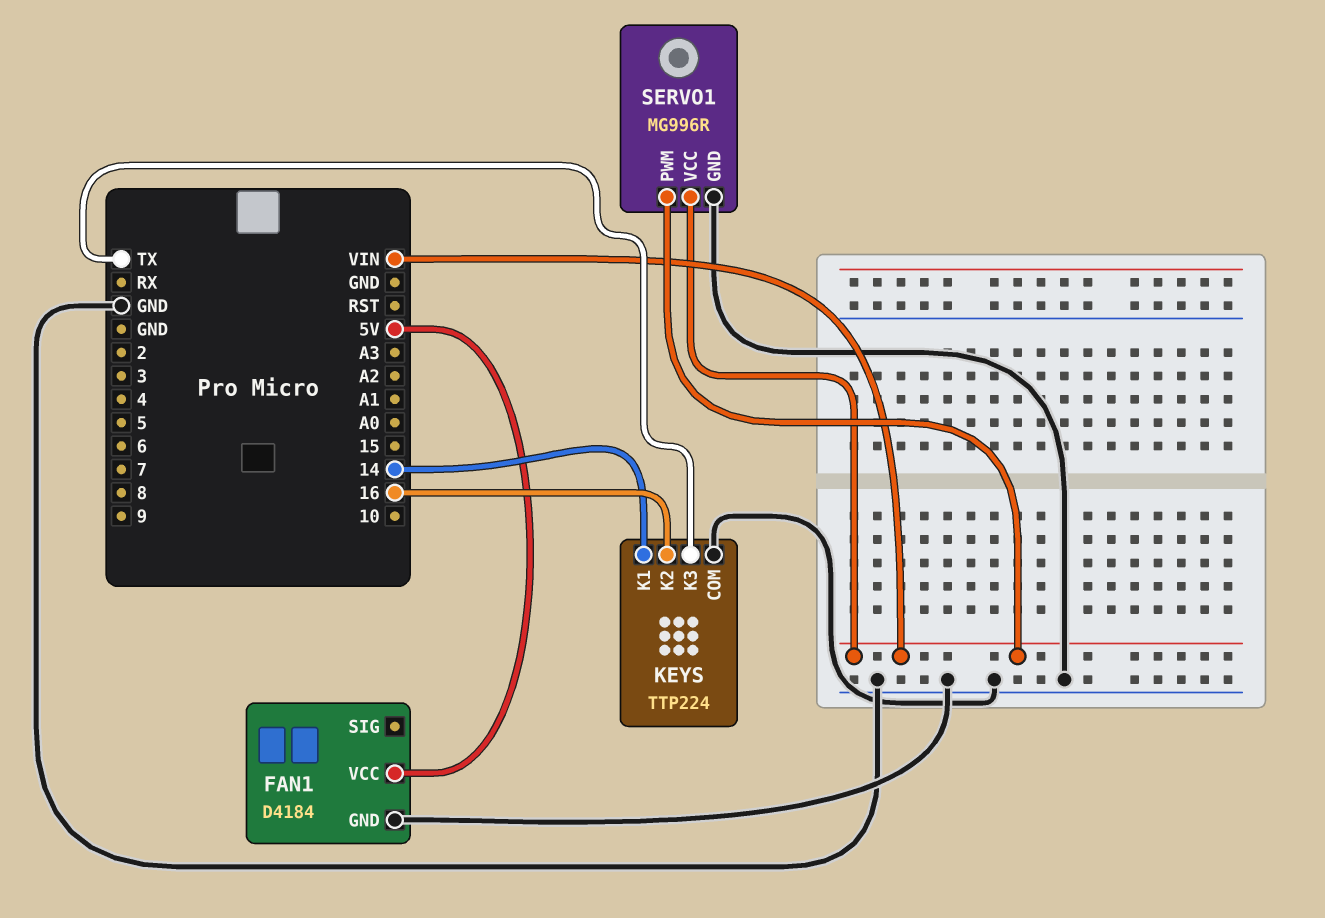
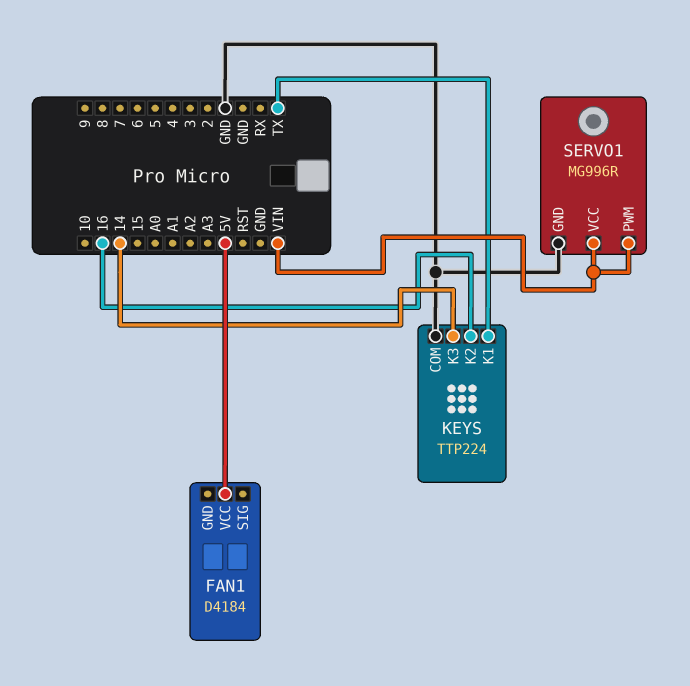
FAN1 pin GND: GND -> none
KEYS pin K1: 14 -> TX
KEYS pin K3: TX -> 14

